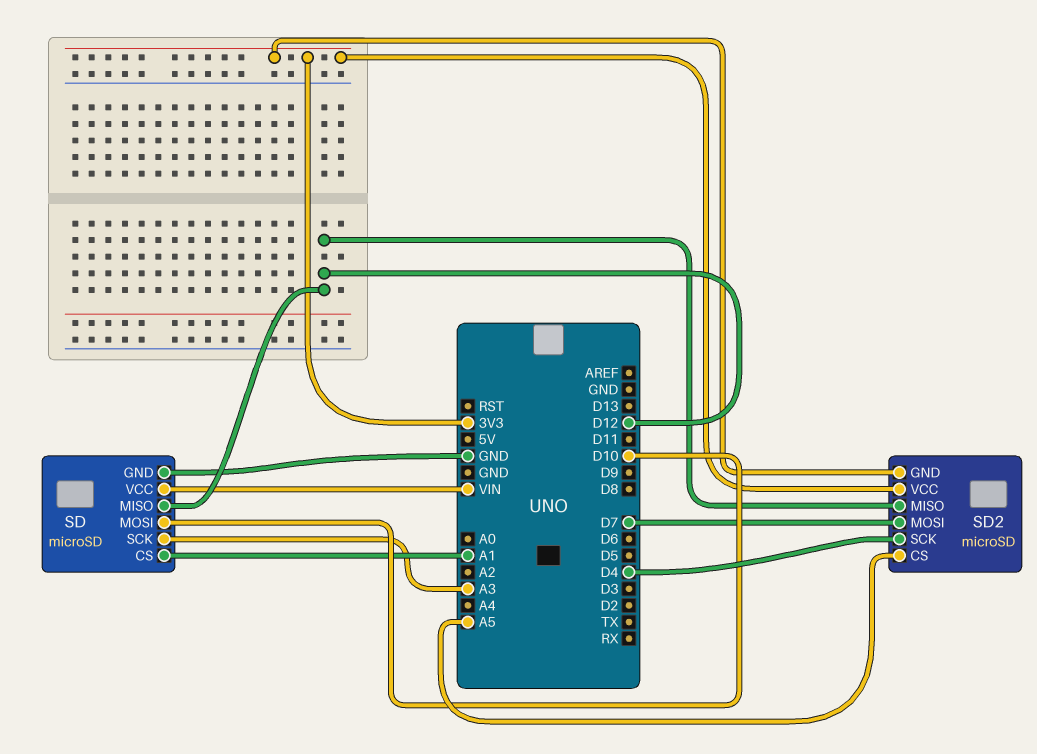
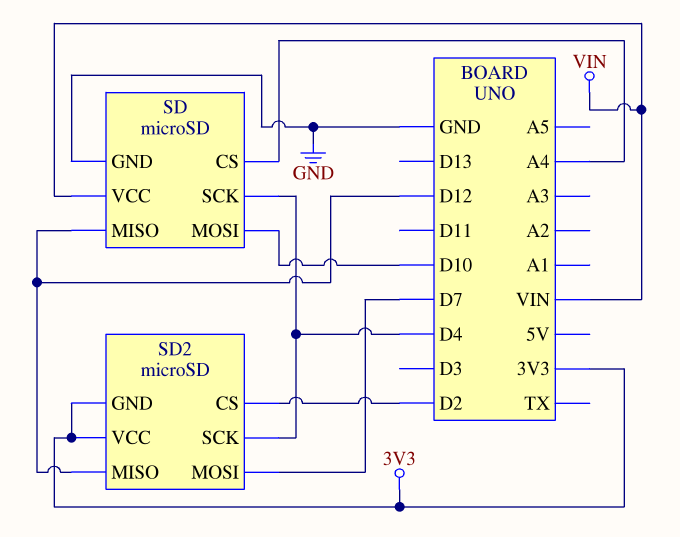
SD pin CS: A1 -> A4
SD pin SCK: A3 -> D4
SD2 pin CS: A5 -> D2

